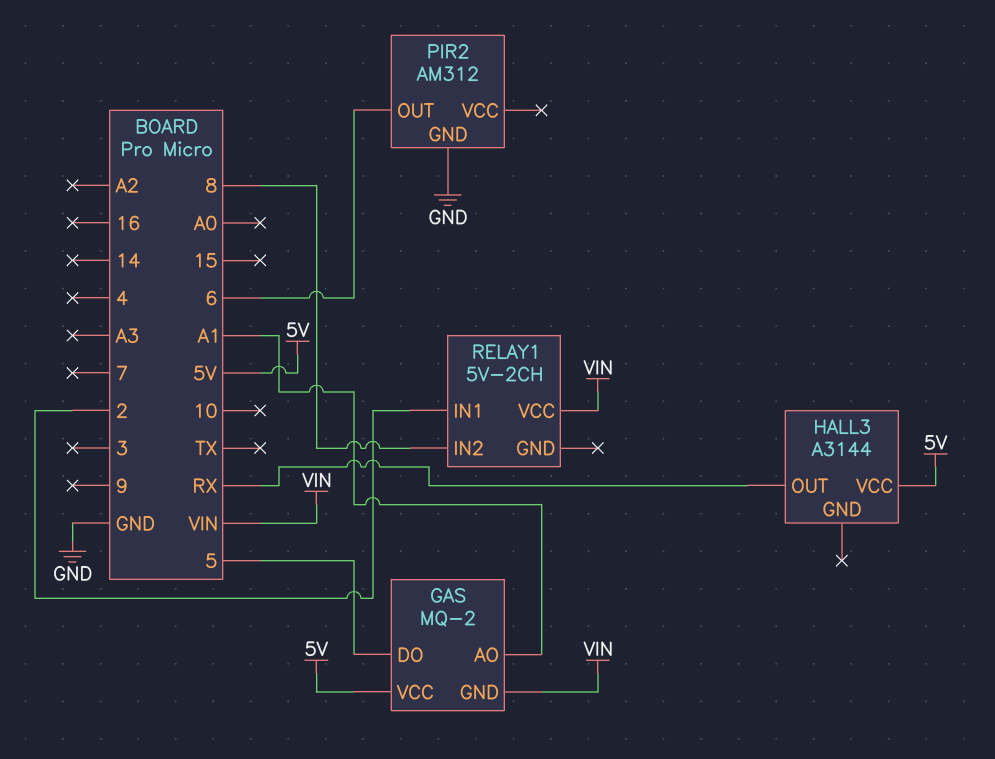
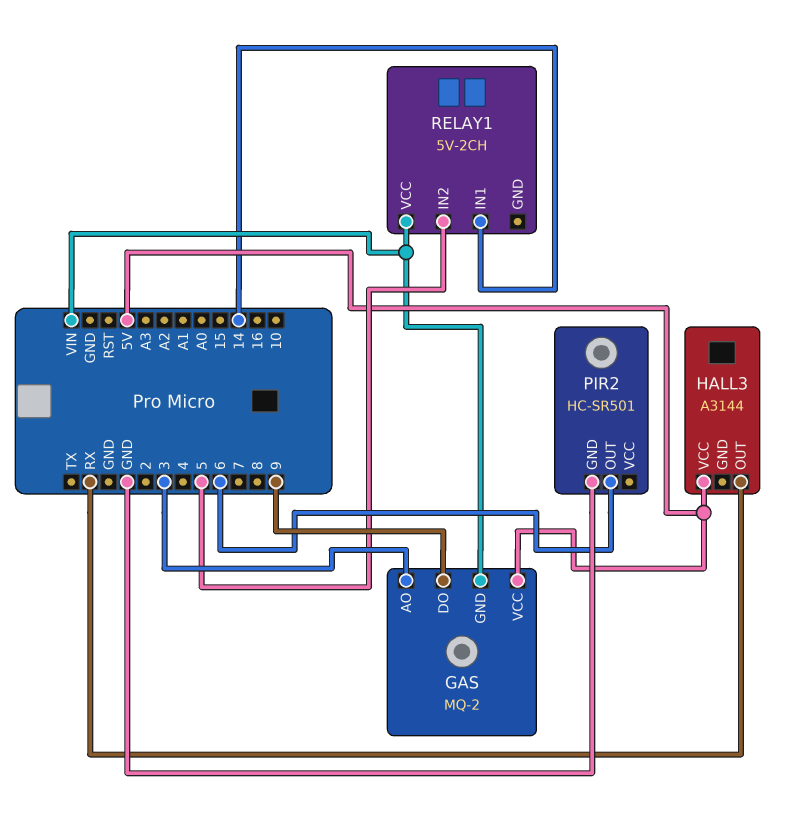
GAS pin AO: A1 -> 3
GAS pin DO: 5 -> 9
PIR2: AM312 -> HC-SR501
RELAY1 pin IN1: 2 -> 14
RELAY1 pin IN2: 8 -> 5

